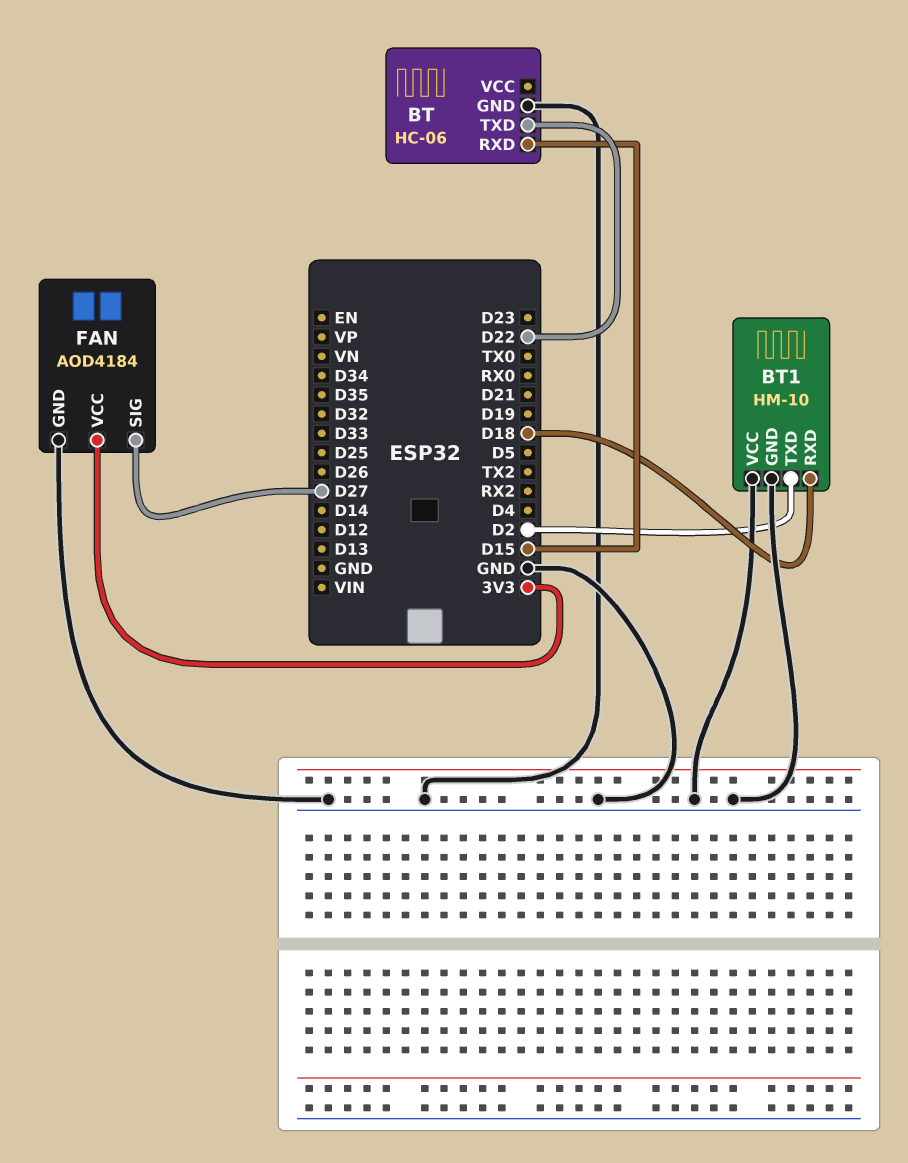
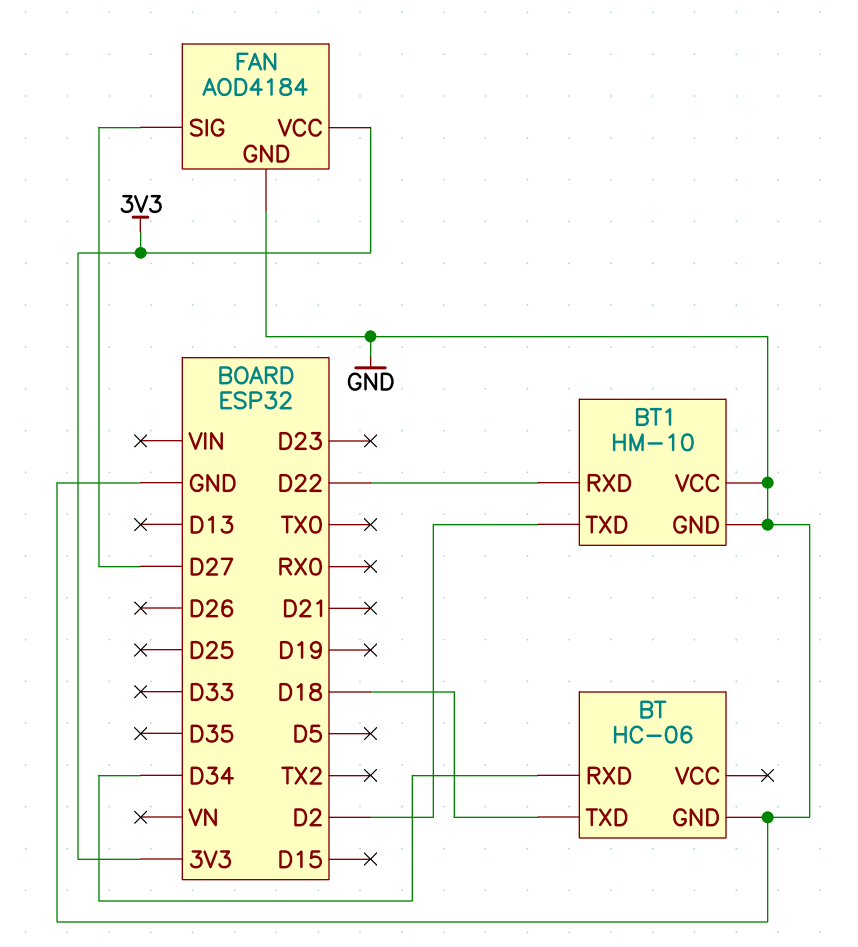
BT pin RXD: D15 -> D34
BT pin TXD: D22 -> D18
BT1 pin RXD: D18 -> D22

